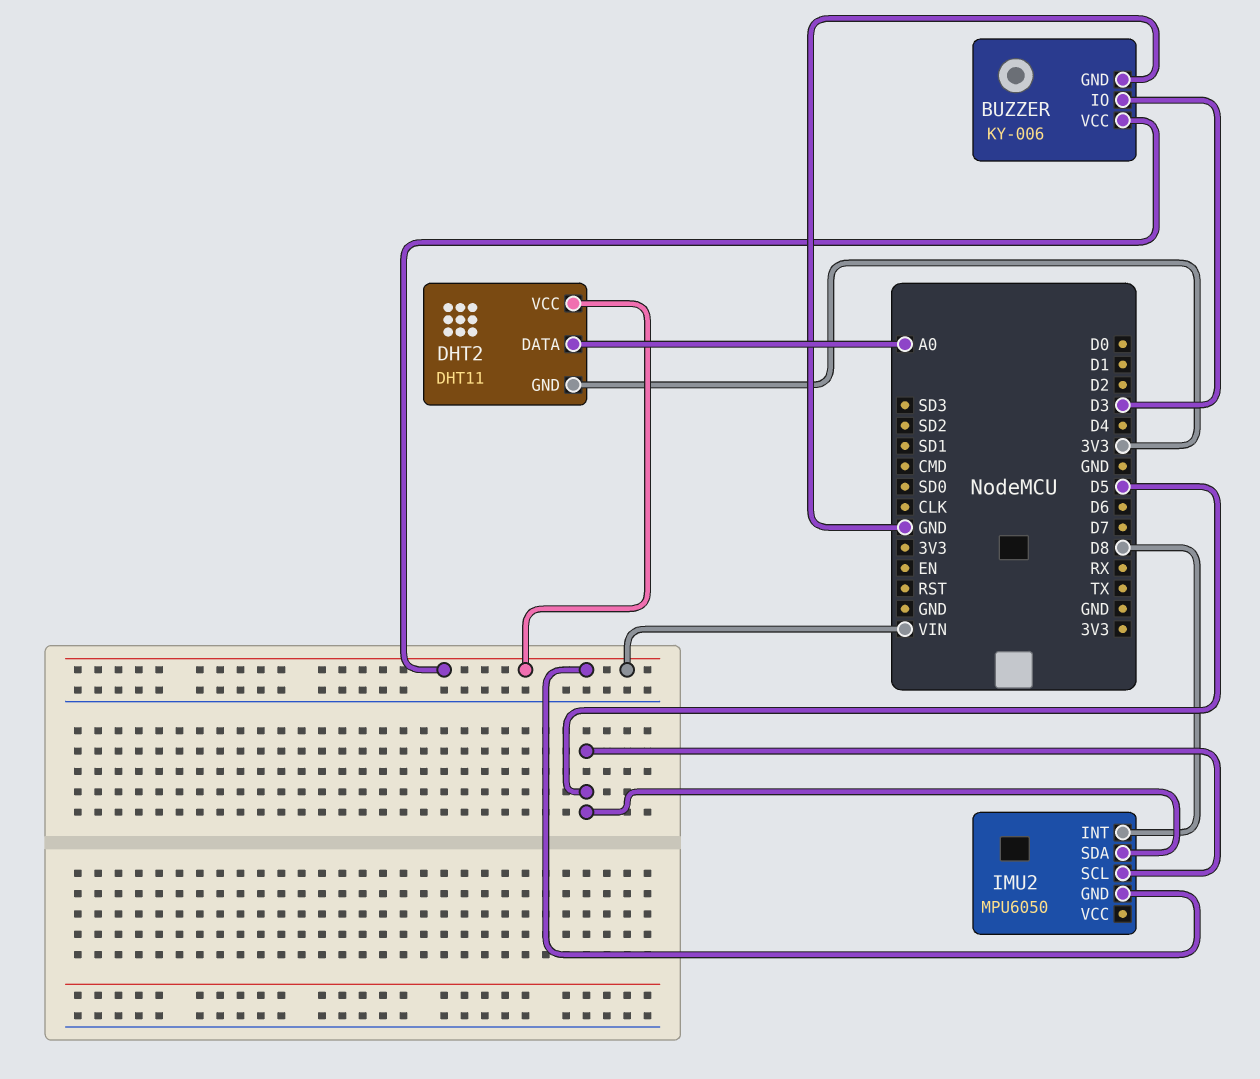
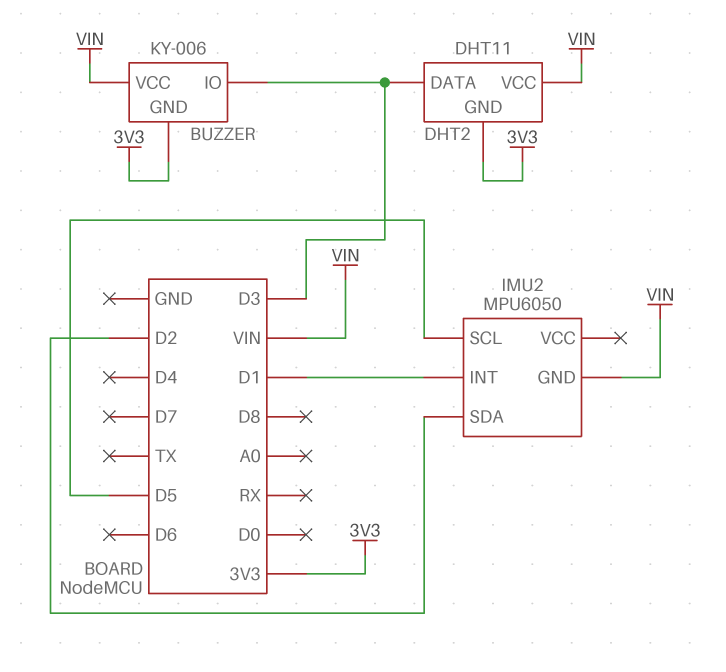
BUZZER pin GND: GND -> 3V3
DHT2 pin DATA: A0 -> D3
IMU2 pin INT: D8 -> D1
IMU2 pin SDA: D5 -> D2

